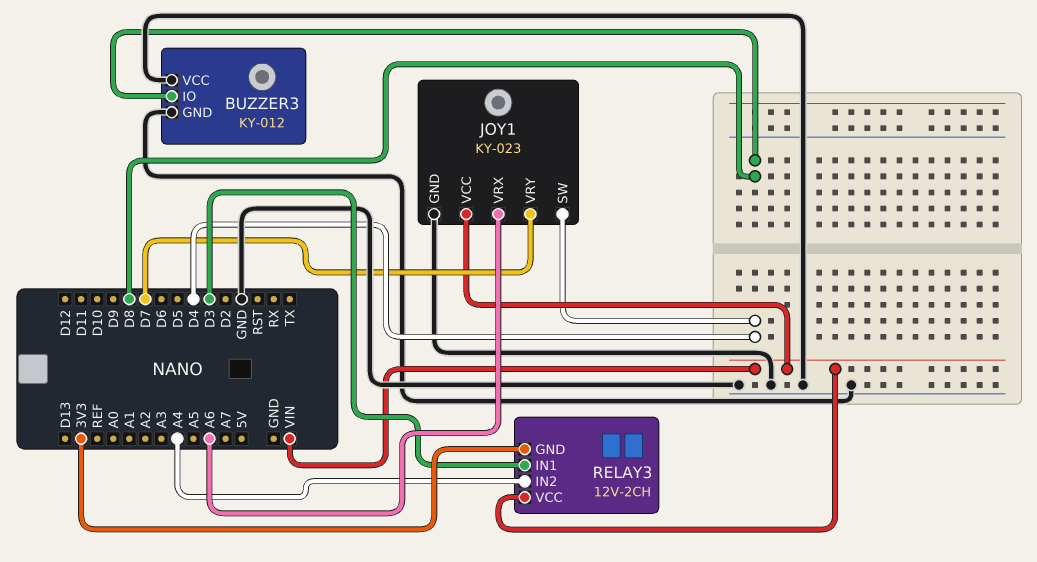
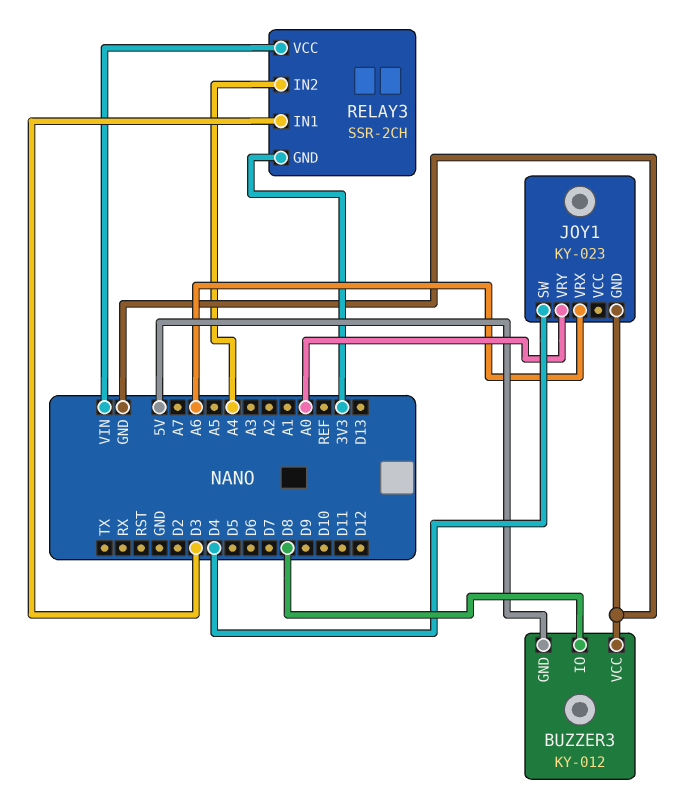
BUZZER3 pin GND: GND -> 5V
JOY1 pin VCC: VIN -> none
JOY1 pin VRY: D7 -> A0
RELAY3: 12V-2CH -> SSR-2CH

